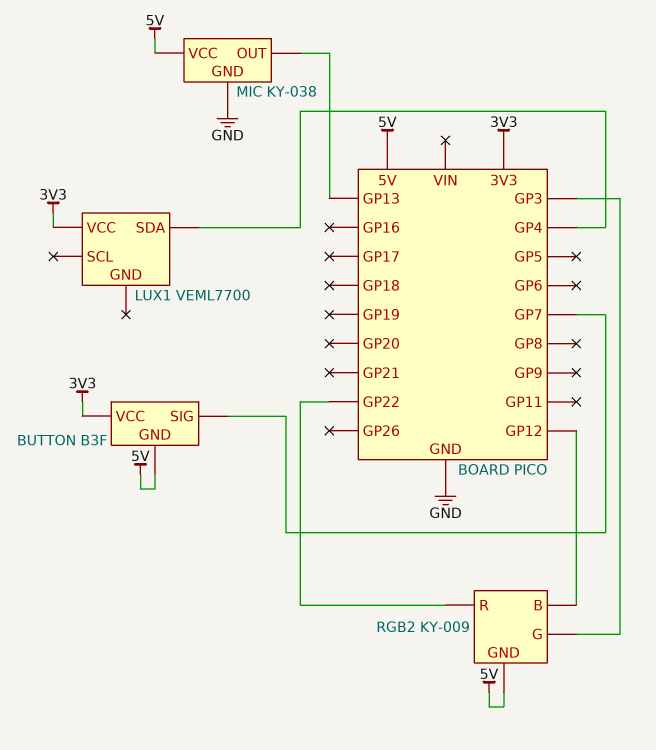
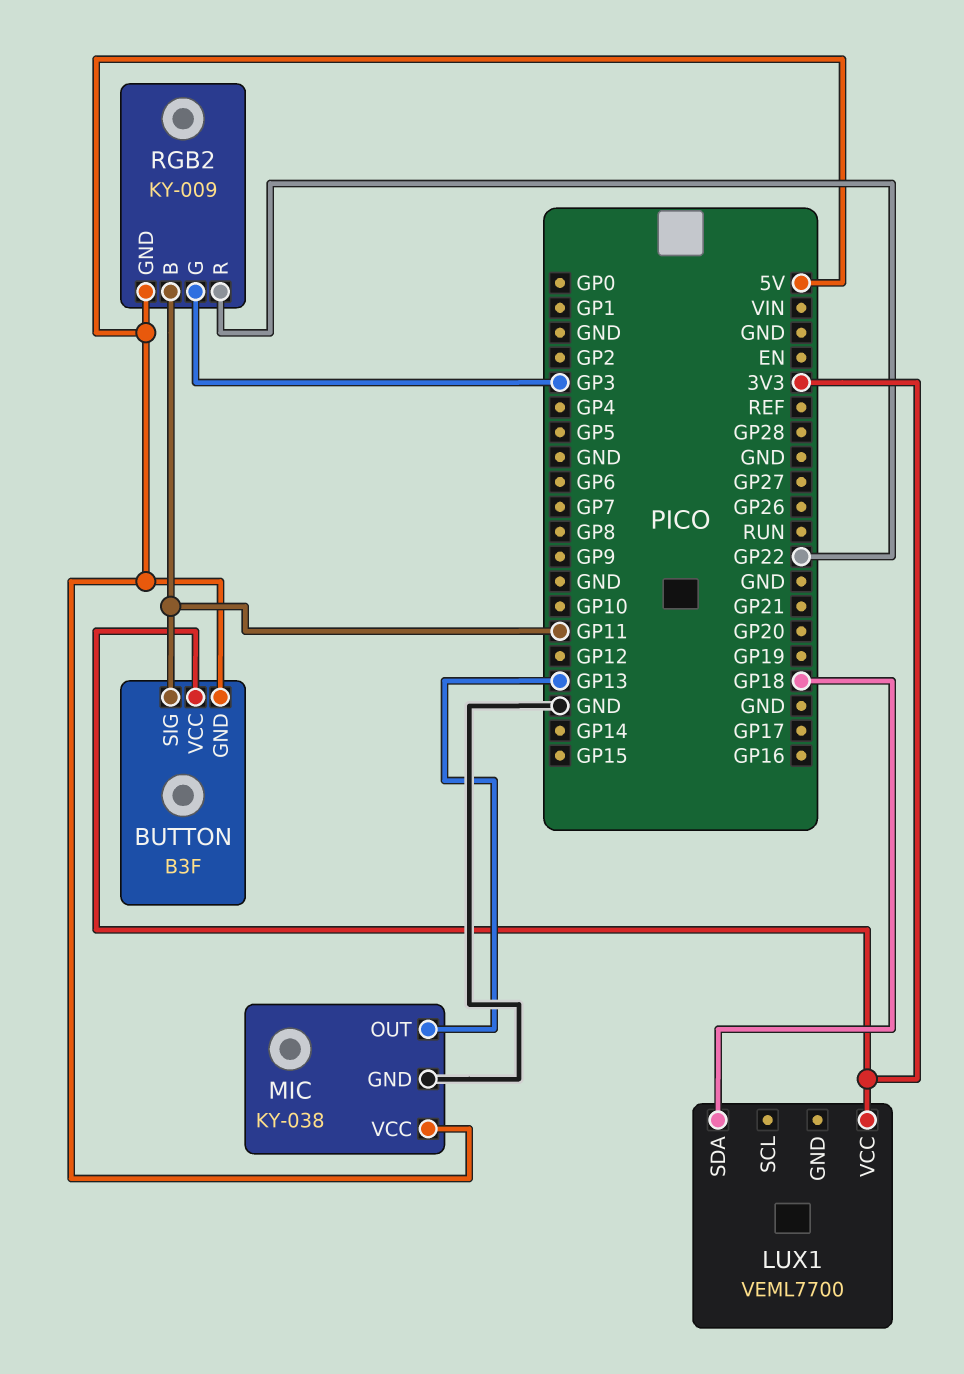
BUTTON pin SIG: GP7 -> GP11
LUX1 pin SDA: GP4 -> GP18
RGB2 pin B: GP12 -> GP11

